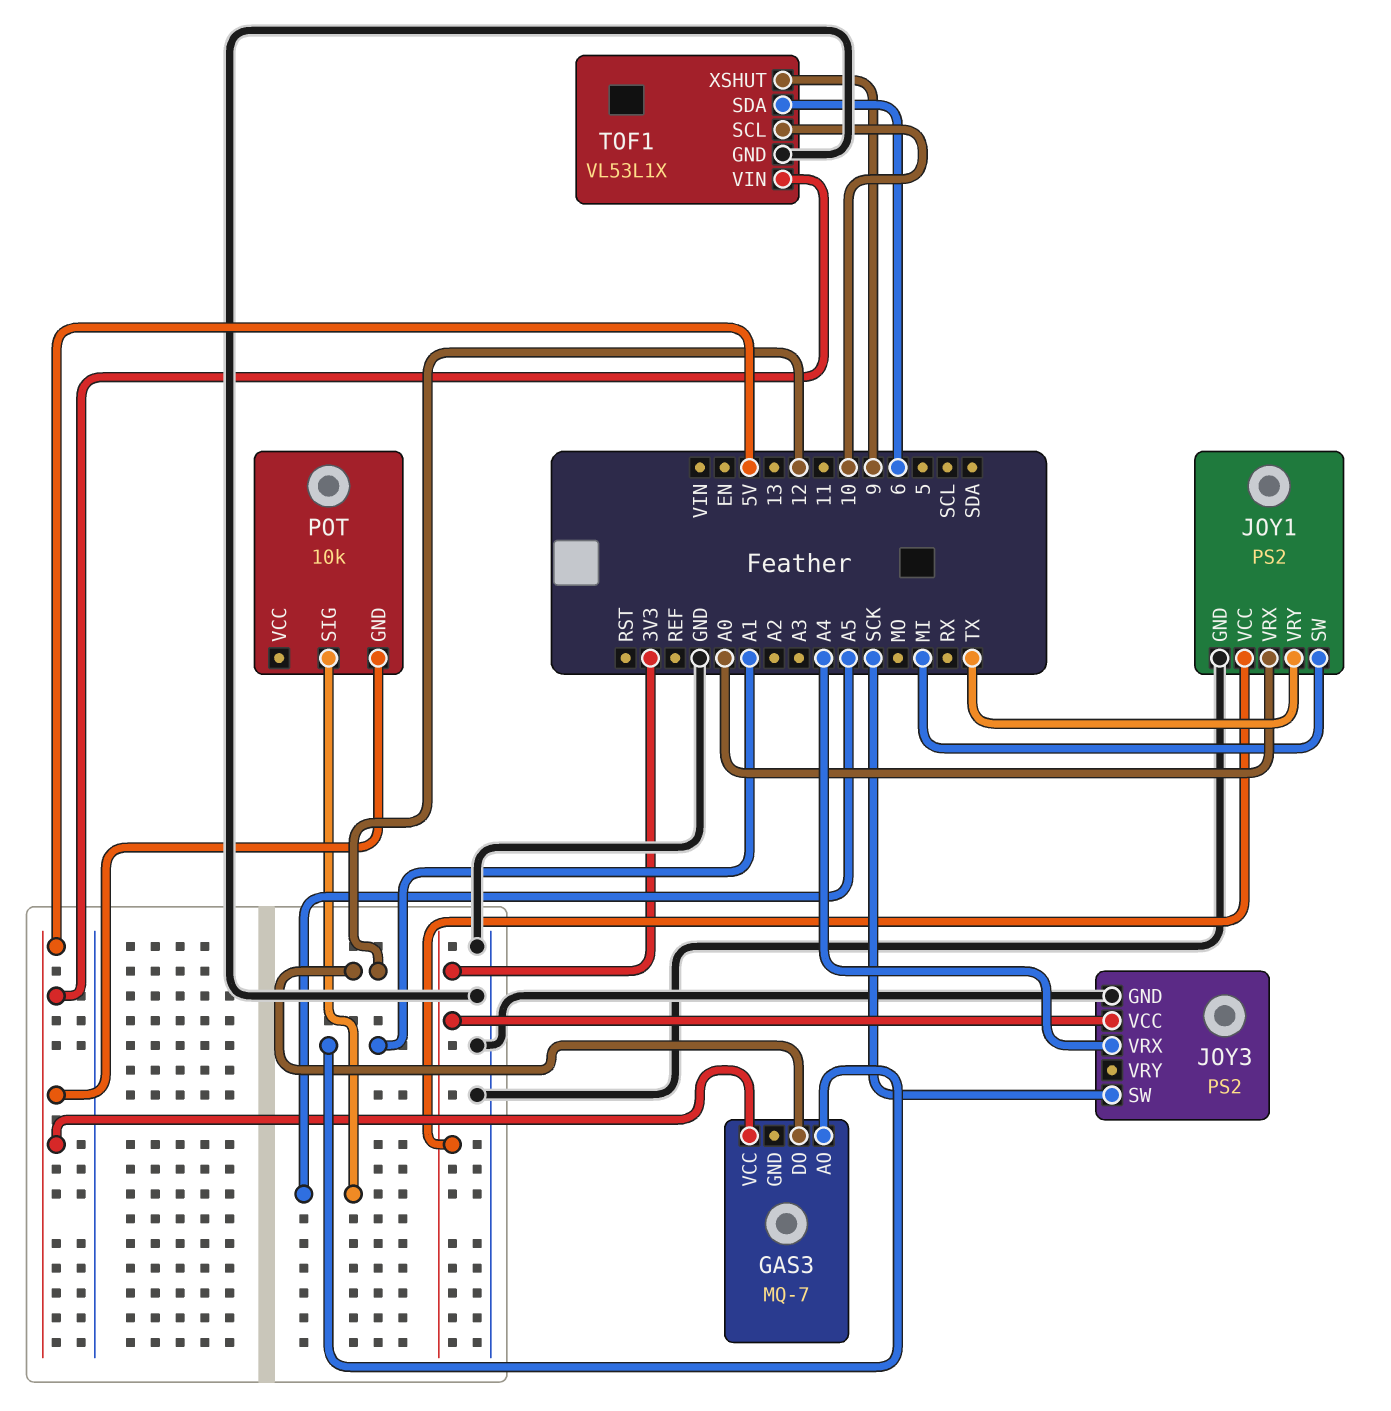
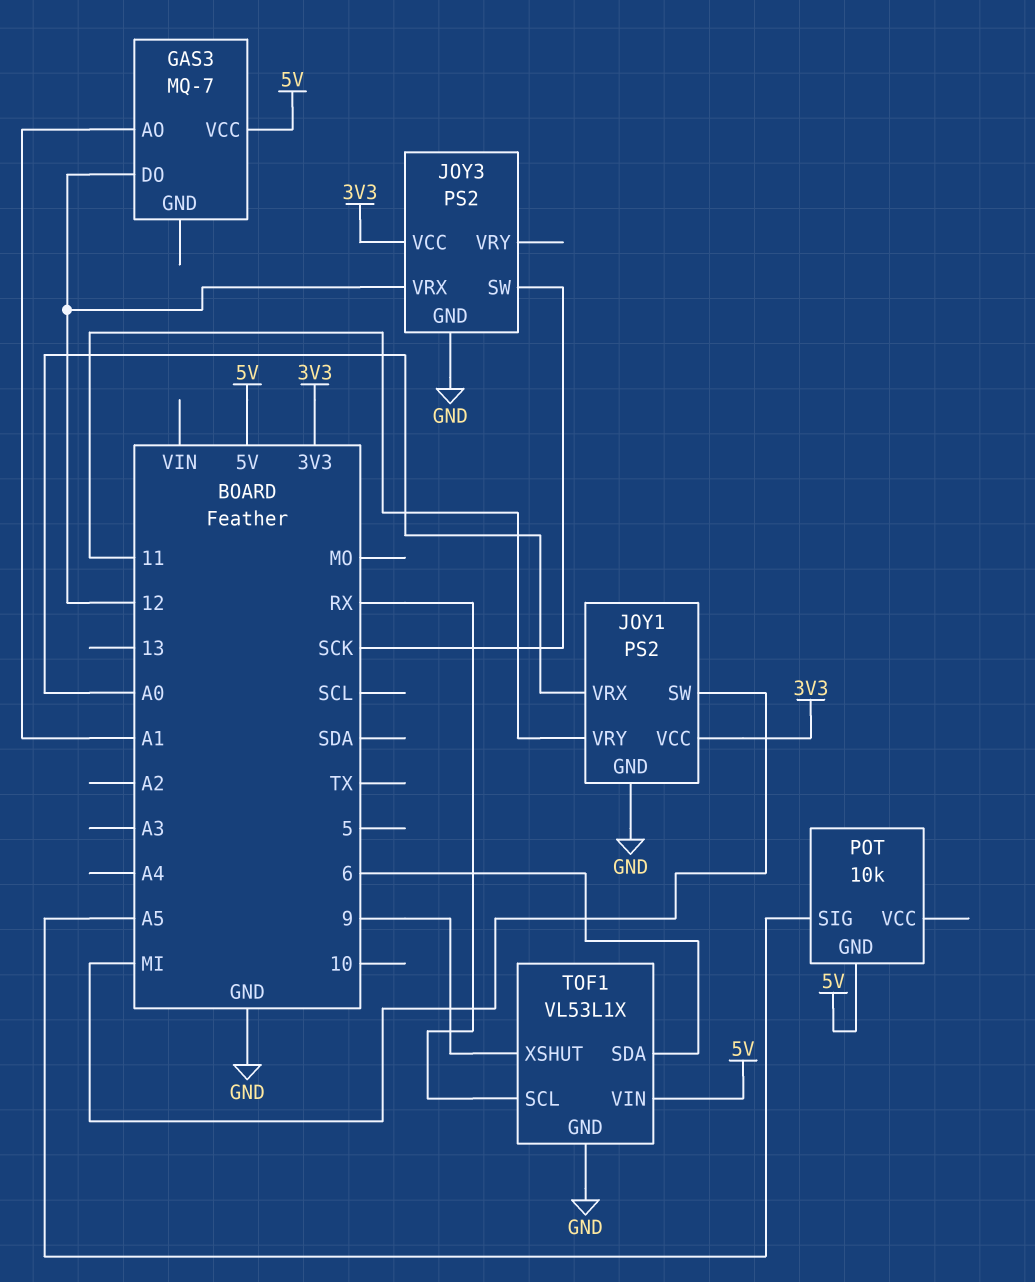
JOY1 pin VRY: TX -> 11
JOY3 pin VRX: A4 -> 12
TOF1 pin SCL: 10 -> RX

